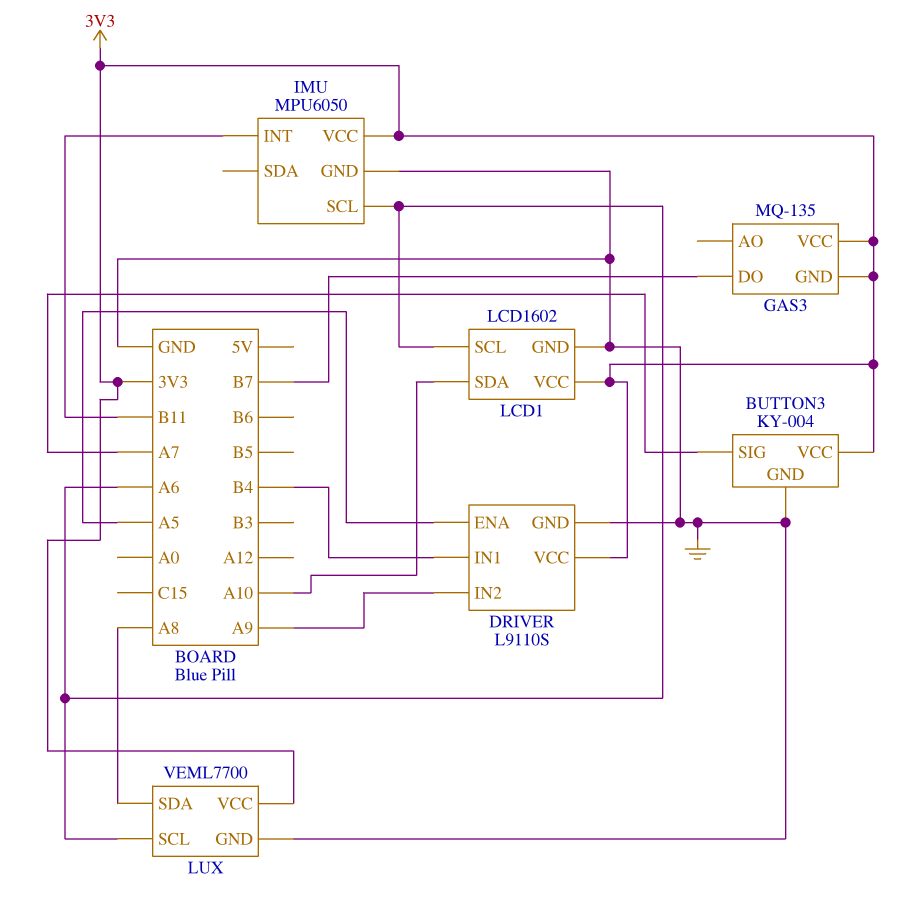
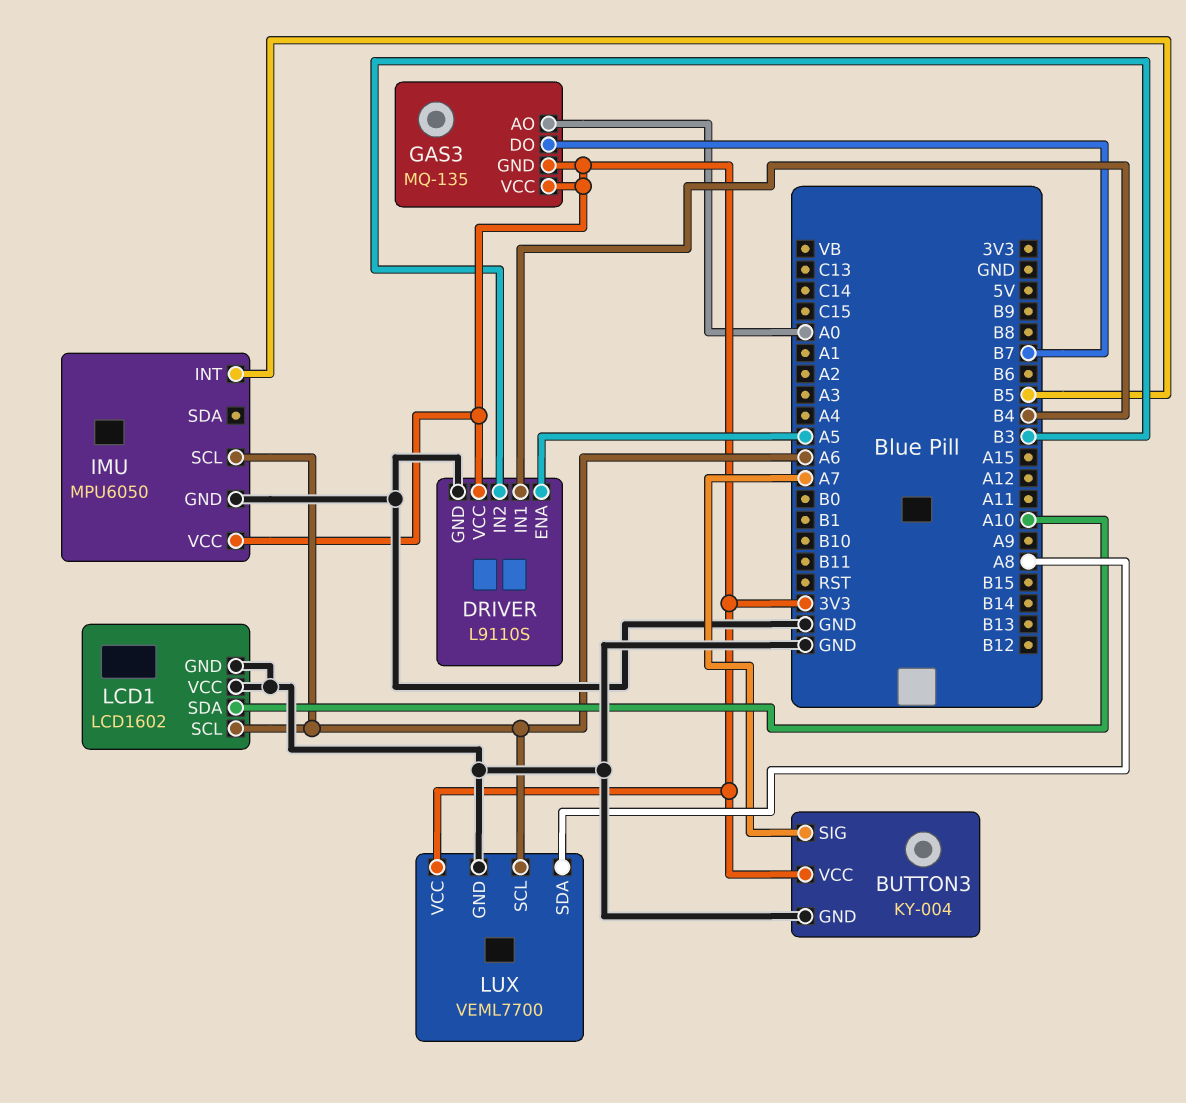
DRIVER pin IN2: A9 -> B3
GAS3 pin AO: none -> A0
IMU pin INT: B11 -> B5
LCD1 pin VCC: 3V3 -> GND

